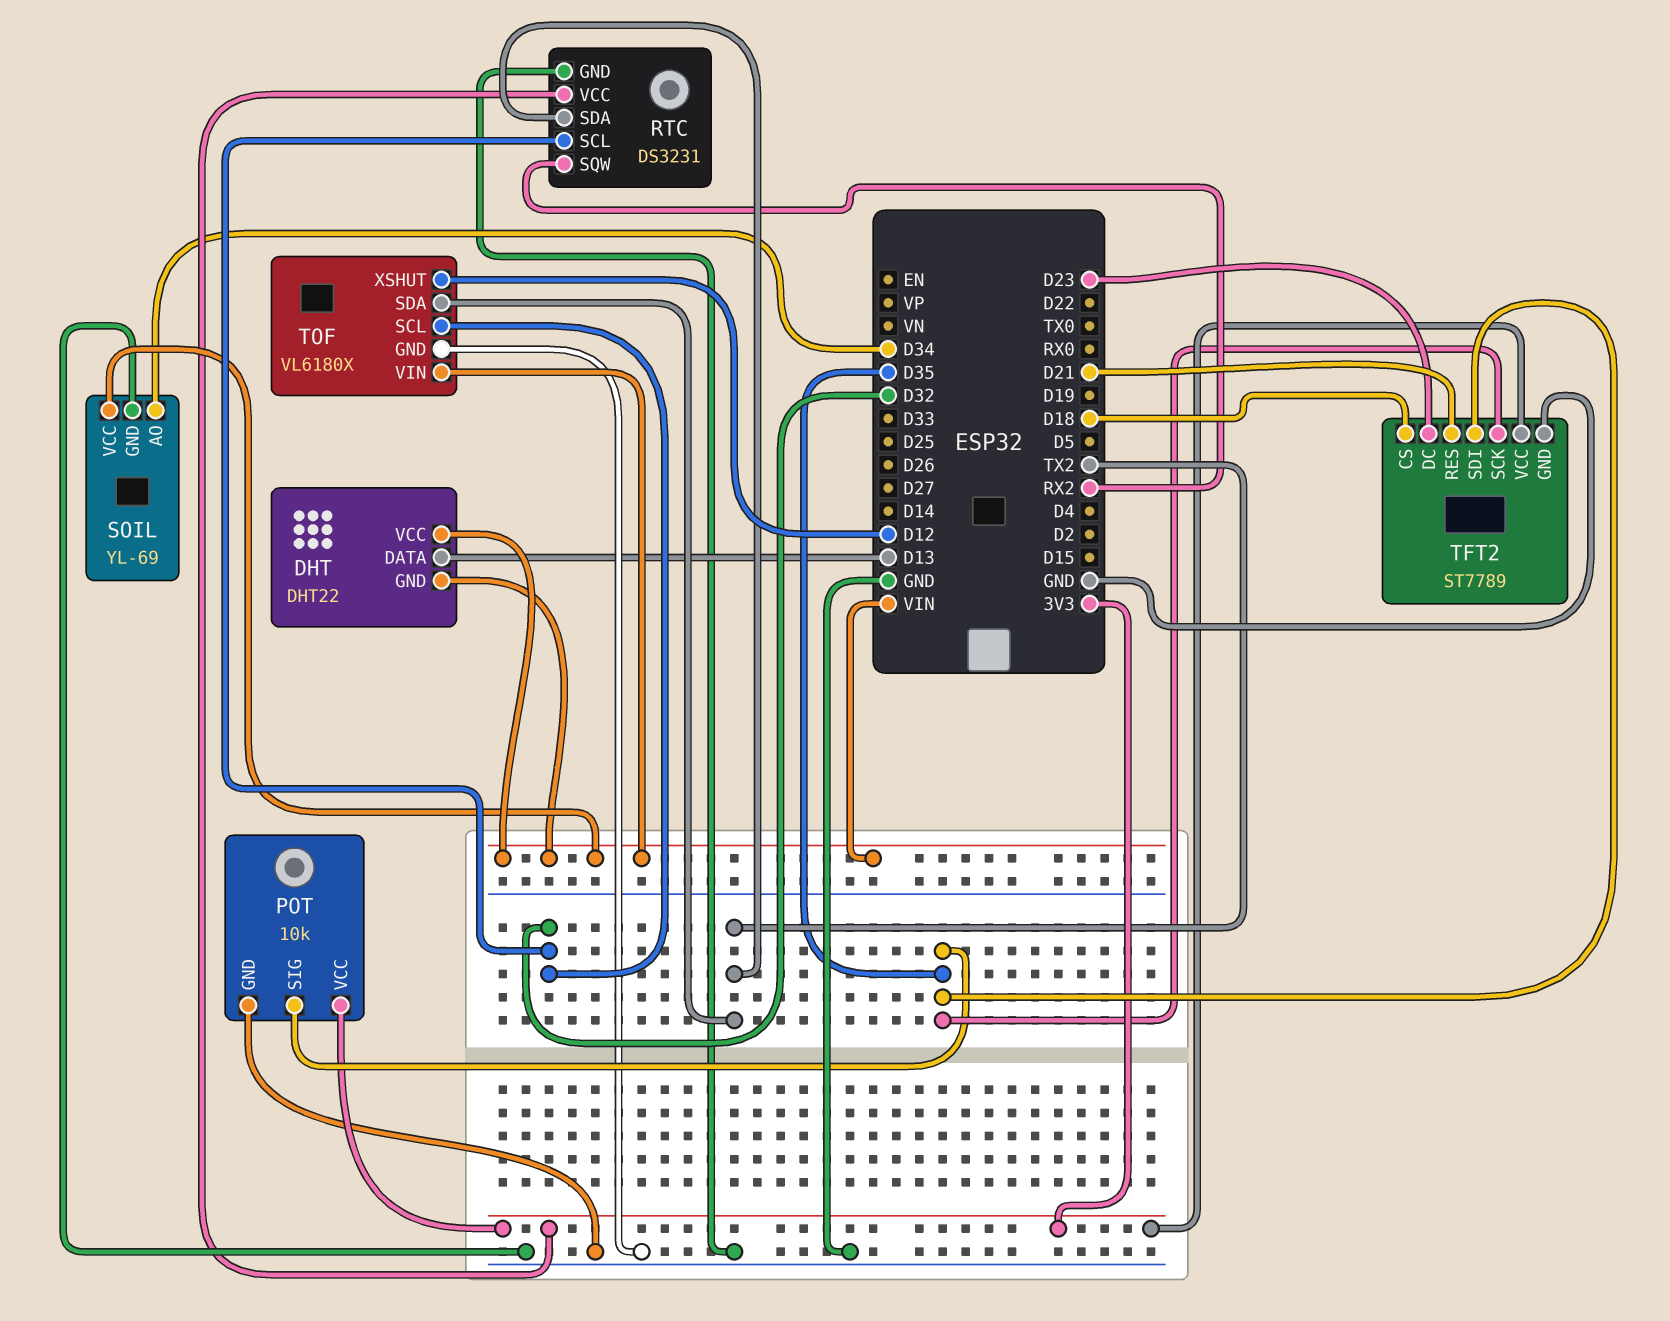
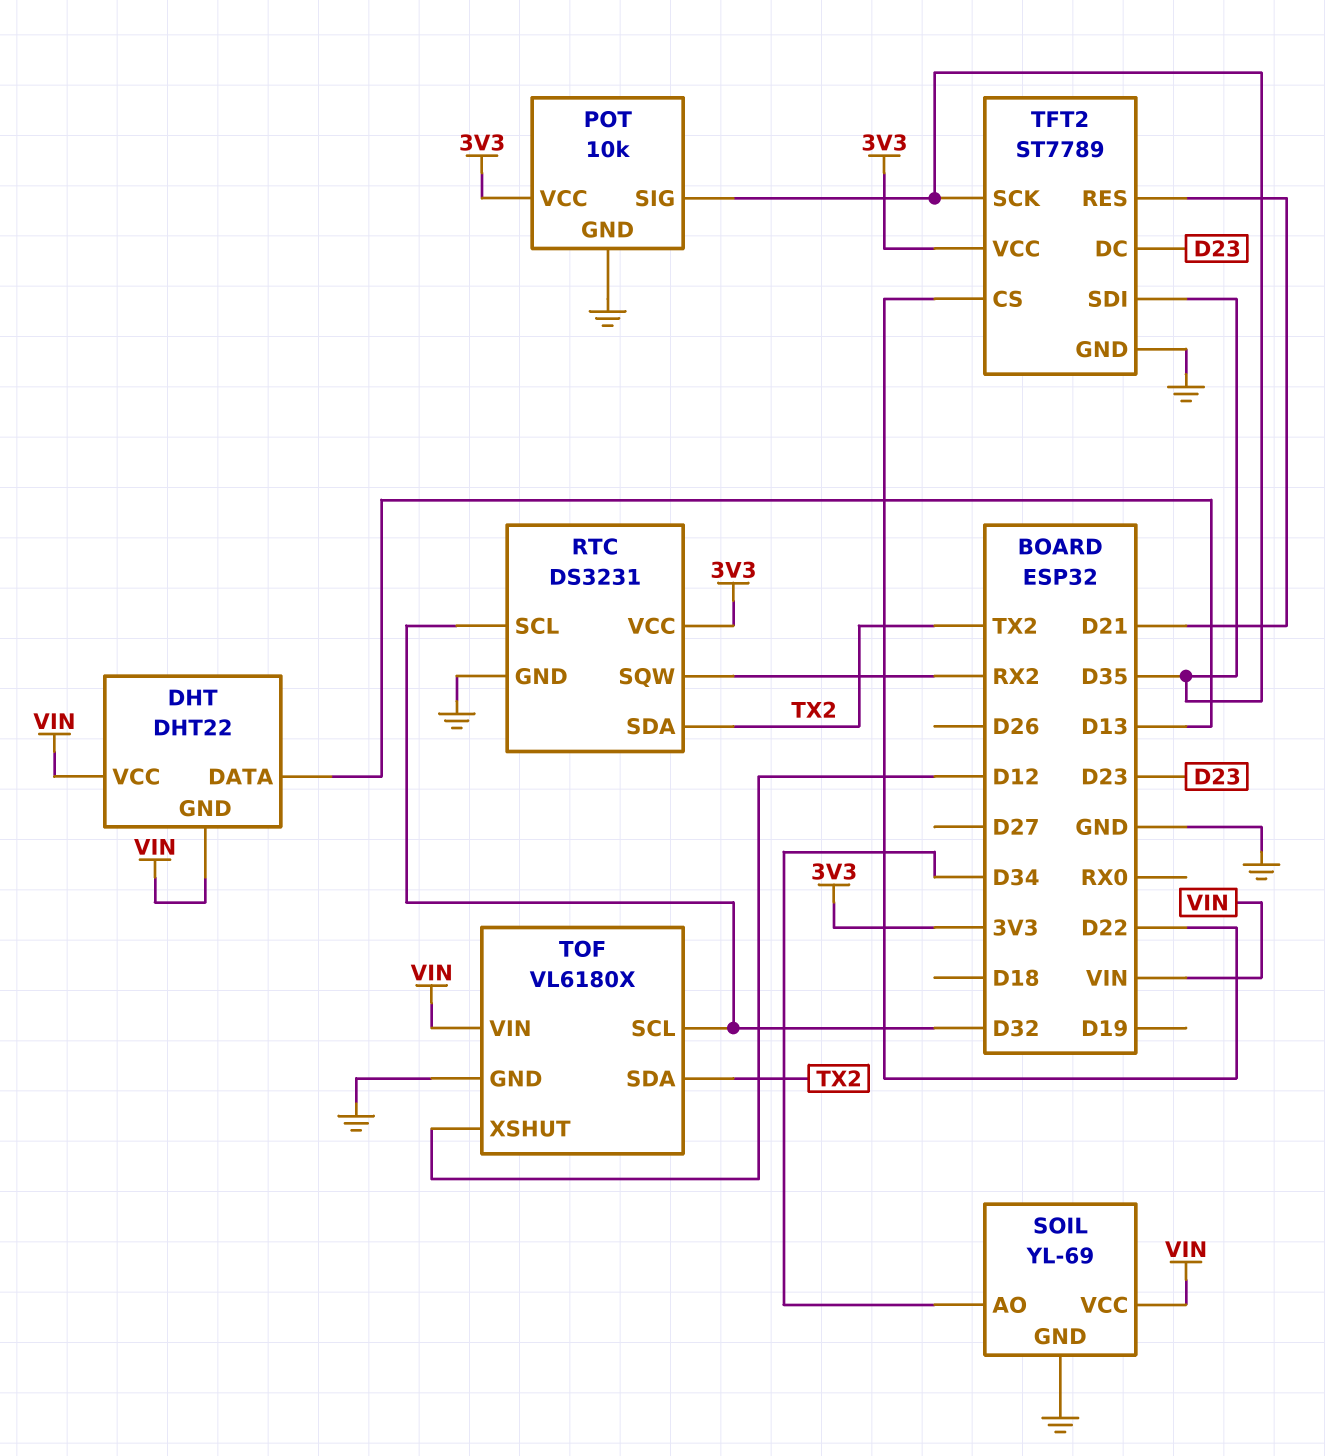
TFT2 pin CS: D18 -> D22

